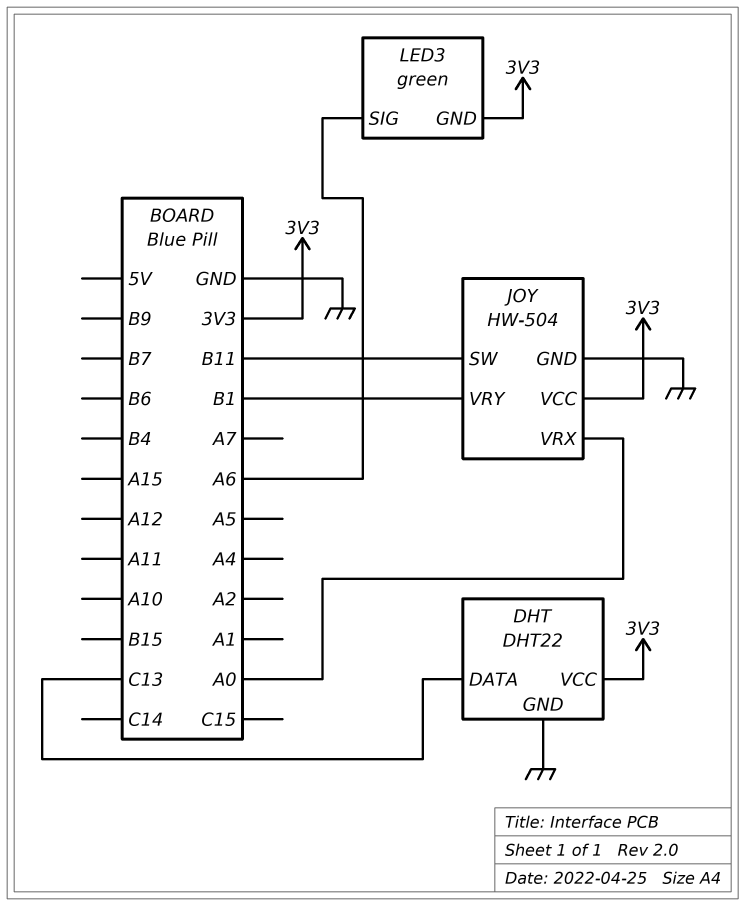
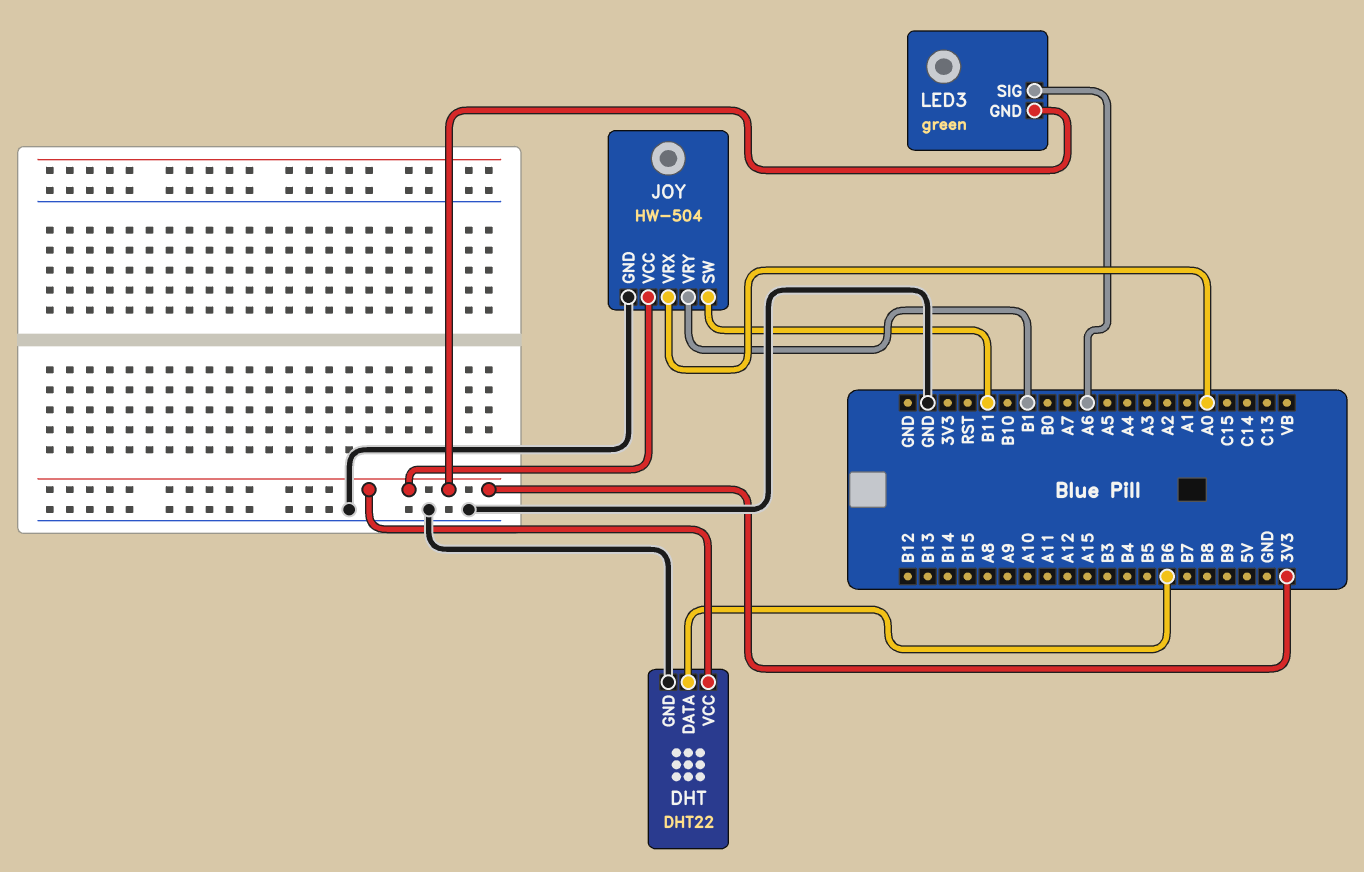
DHT pin DATA: C13 -> B6

